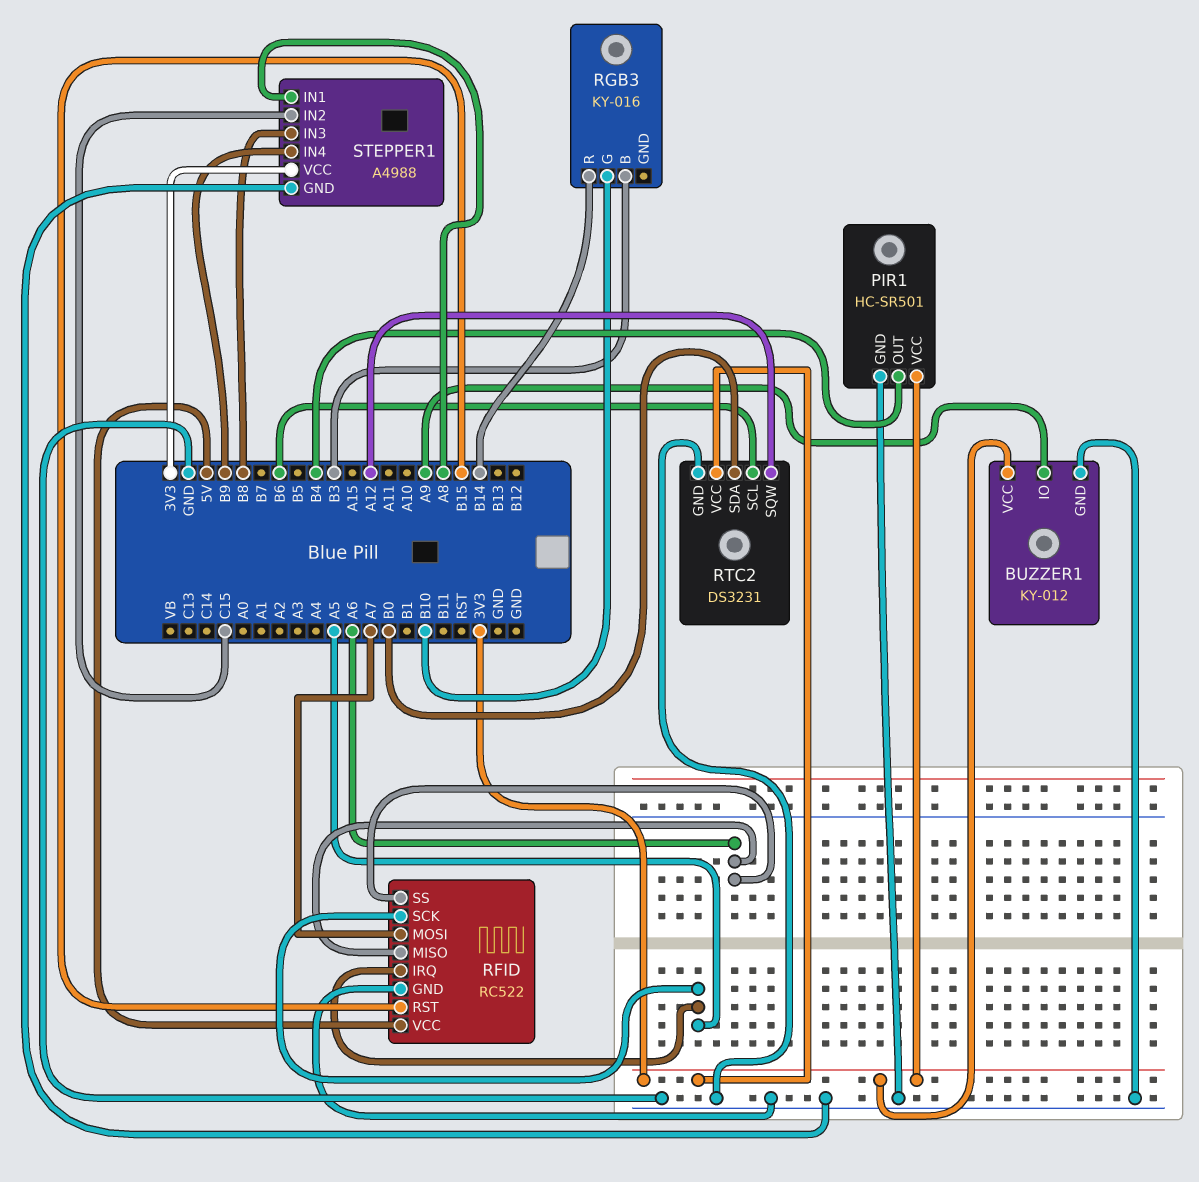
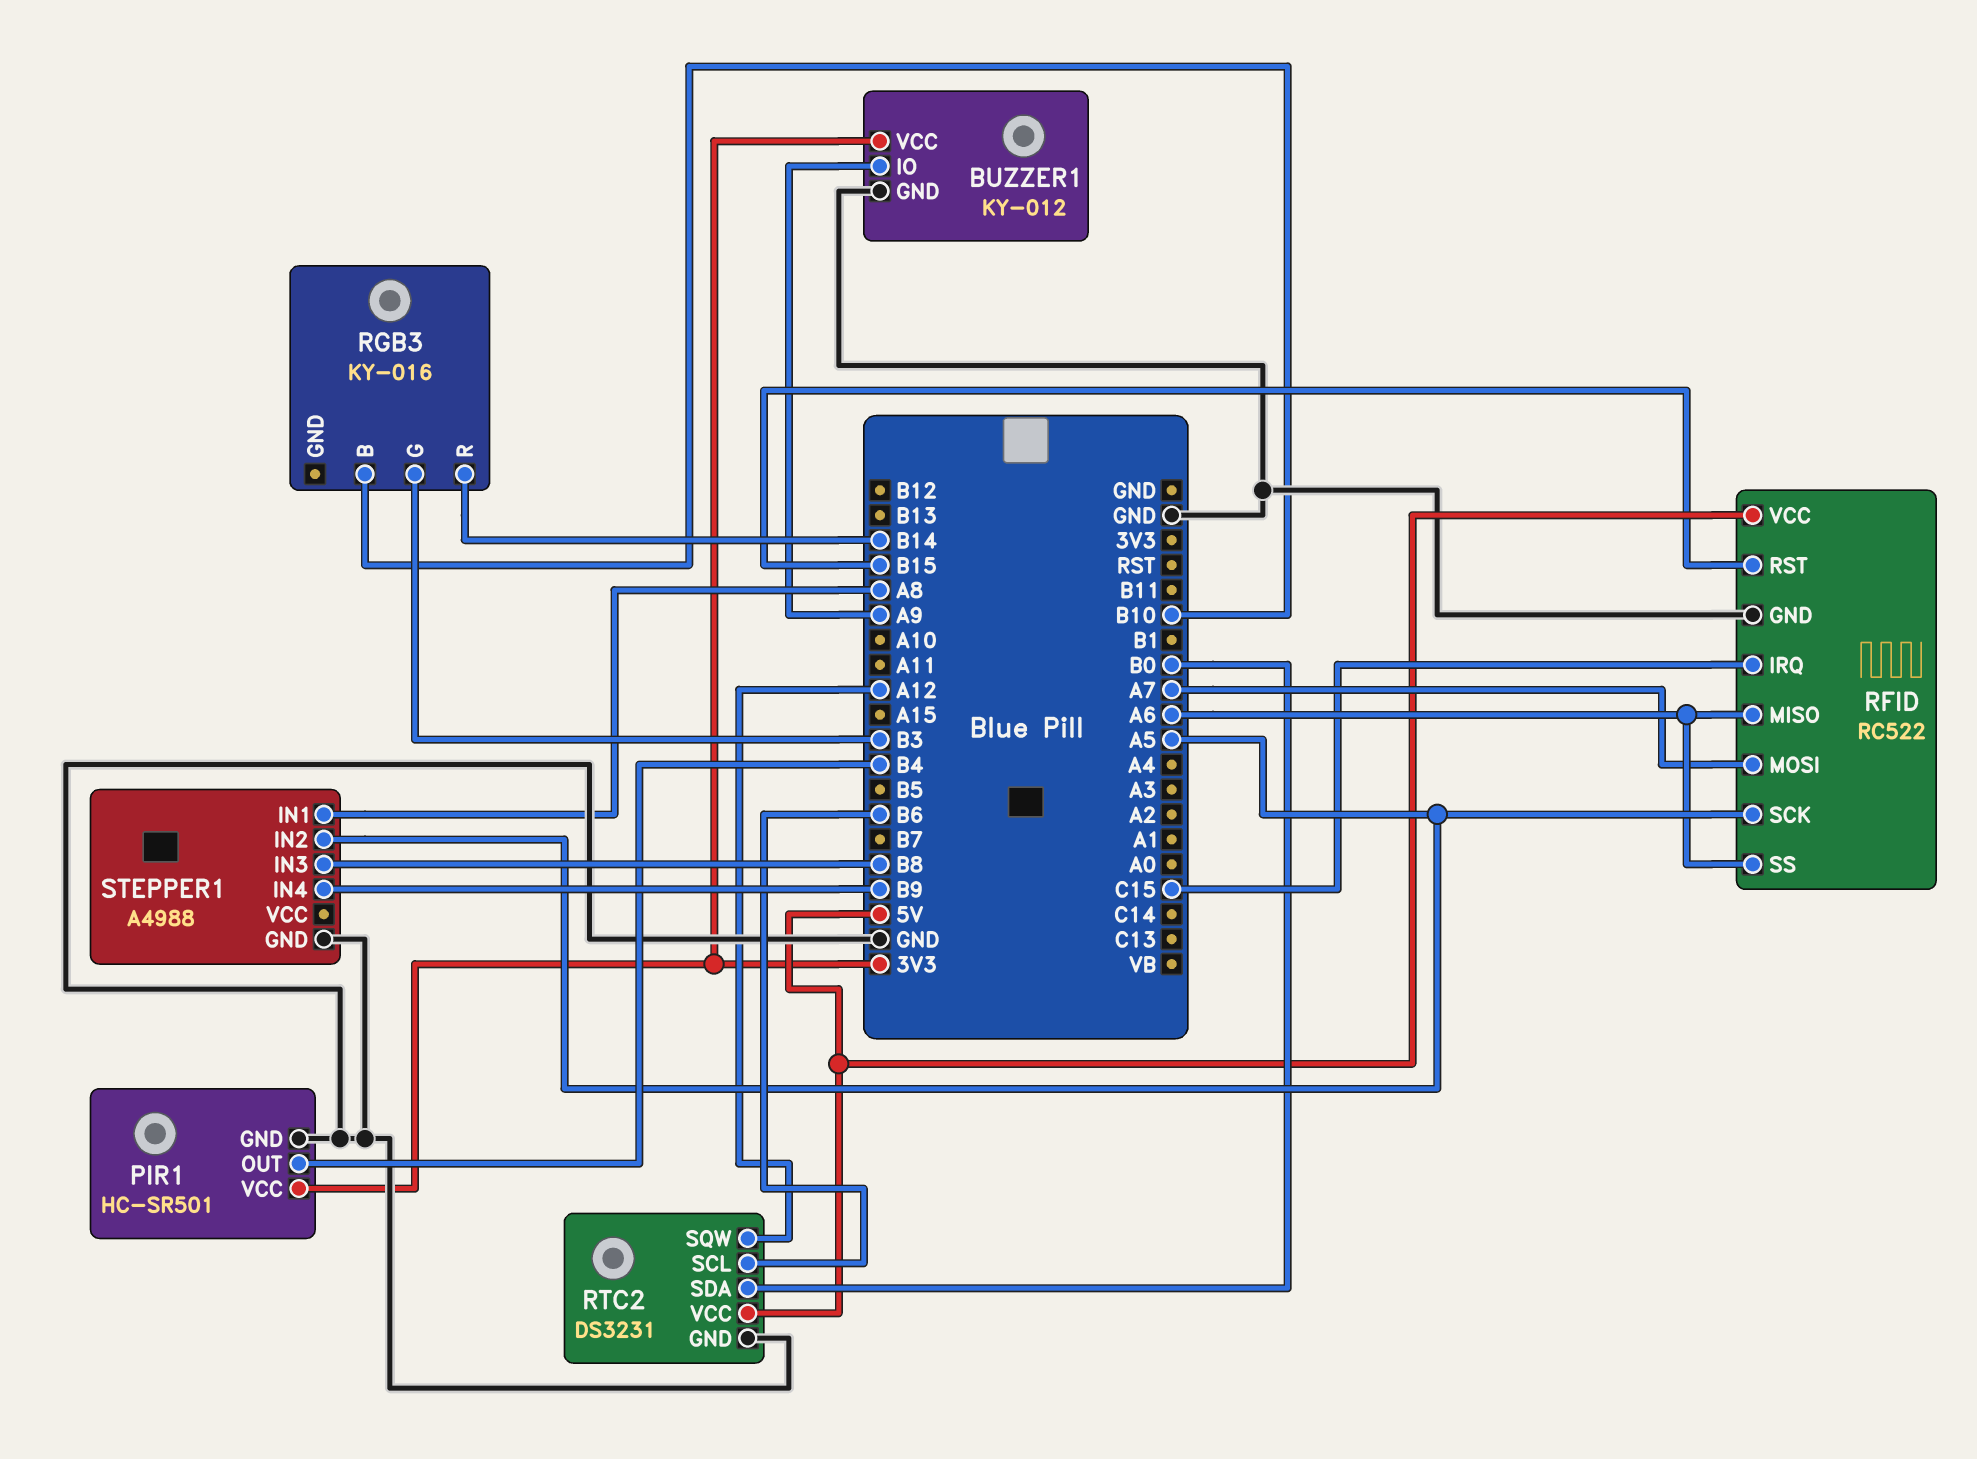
RFID pin IRQ: A5 -> C15
RGB3 pin B: B3 -> B10
RGB3 pin G: B10 -> B3
RTC2 pin VCC: 3V3 -> 5V
STEPPER1 pin IN2: C15 -> A5
STEPPER1 pin VCC: 3V3 -> none

